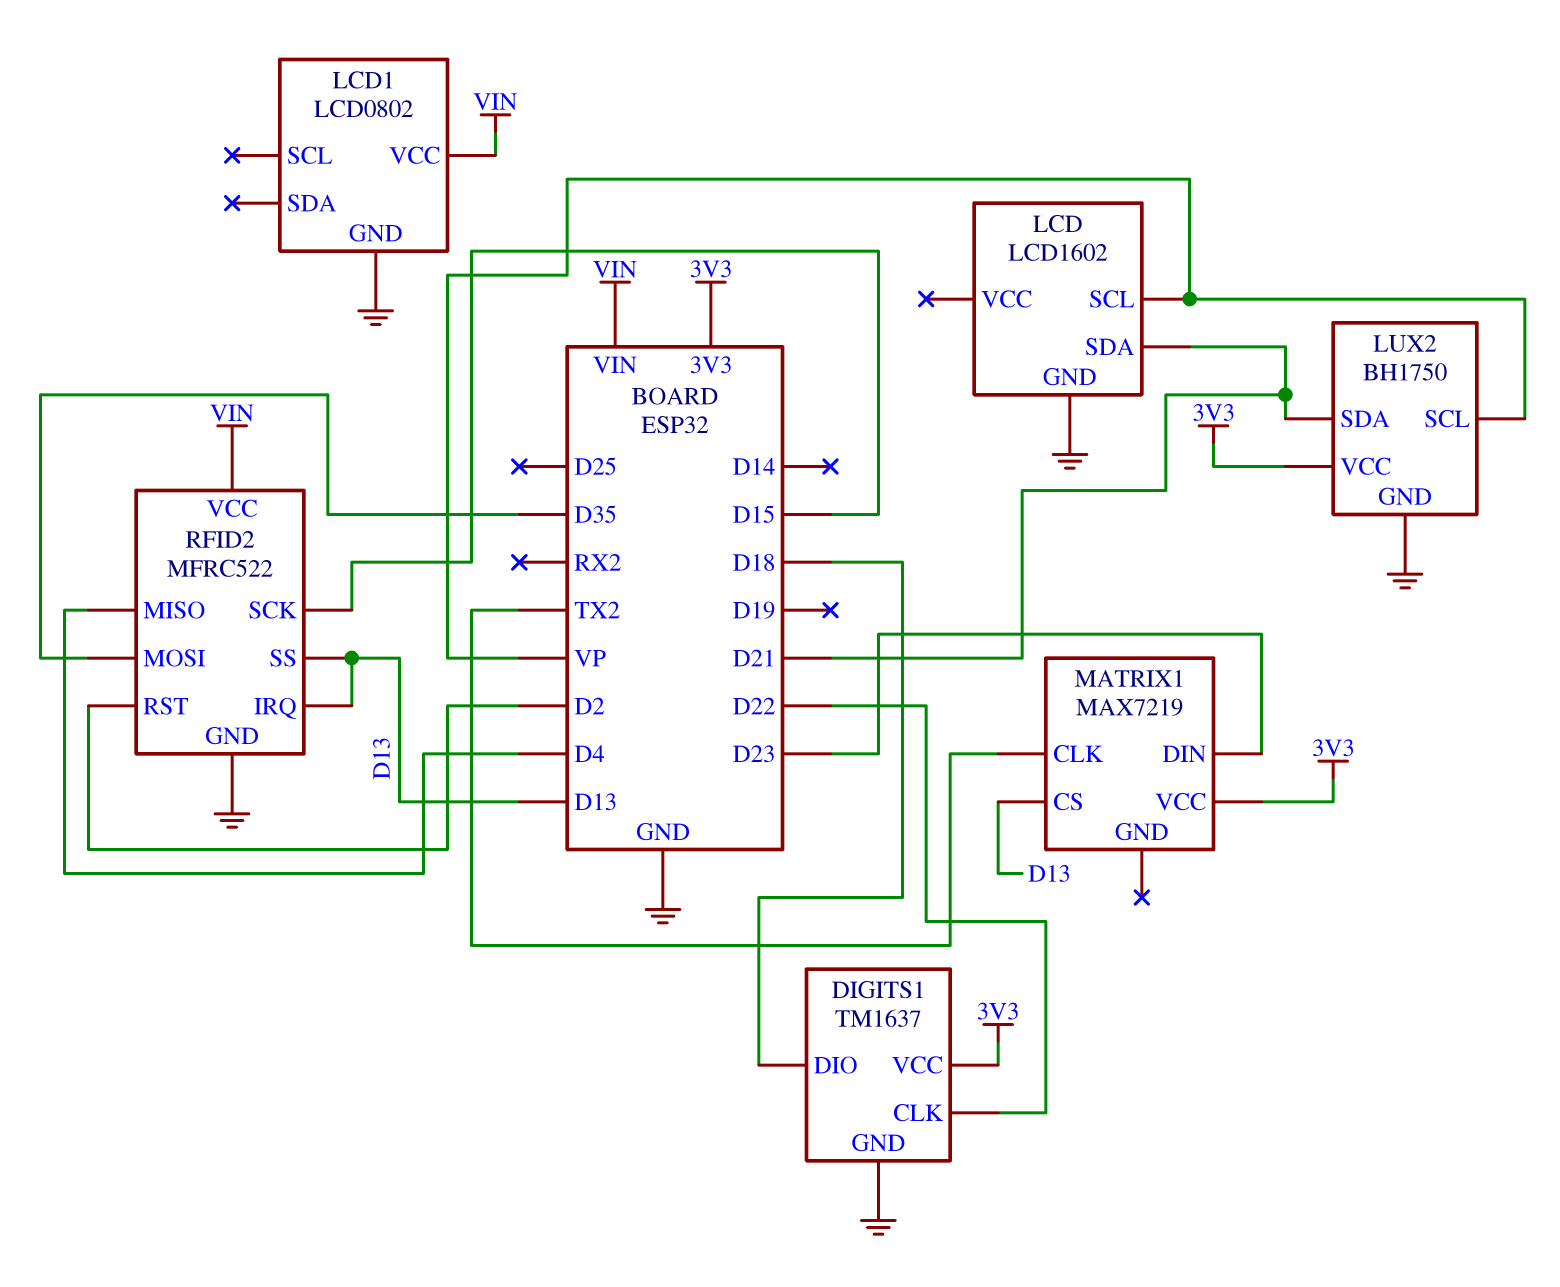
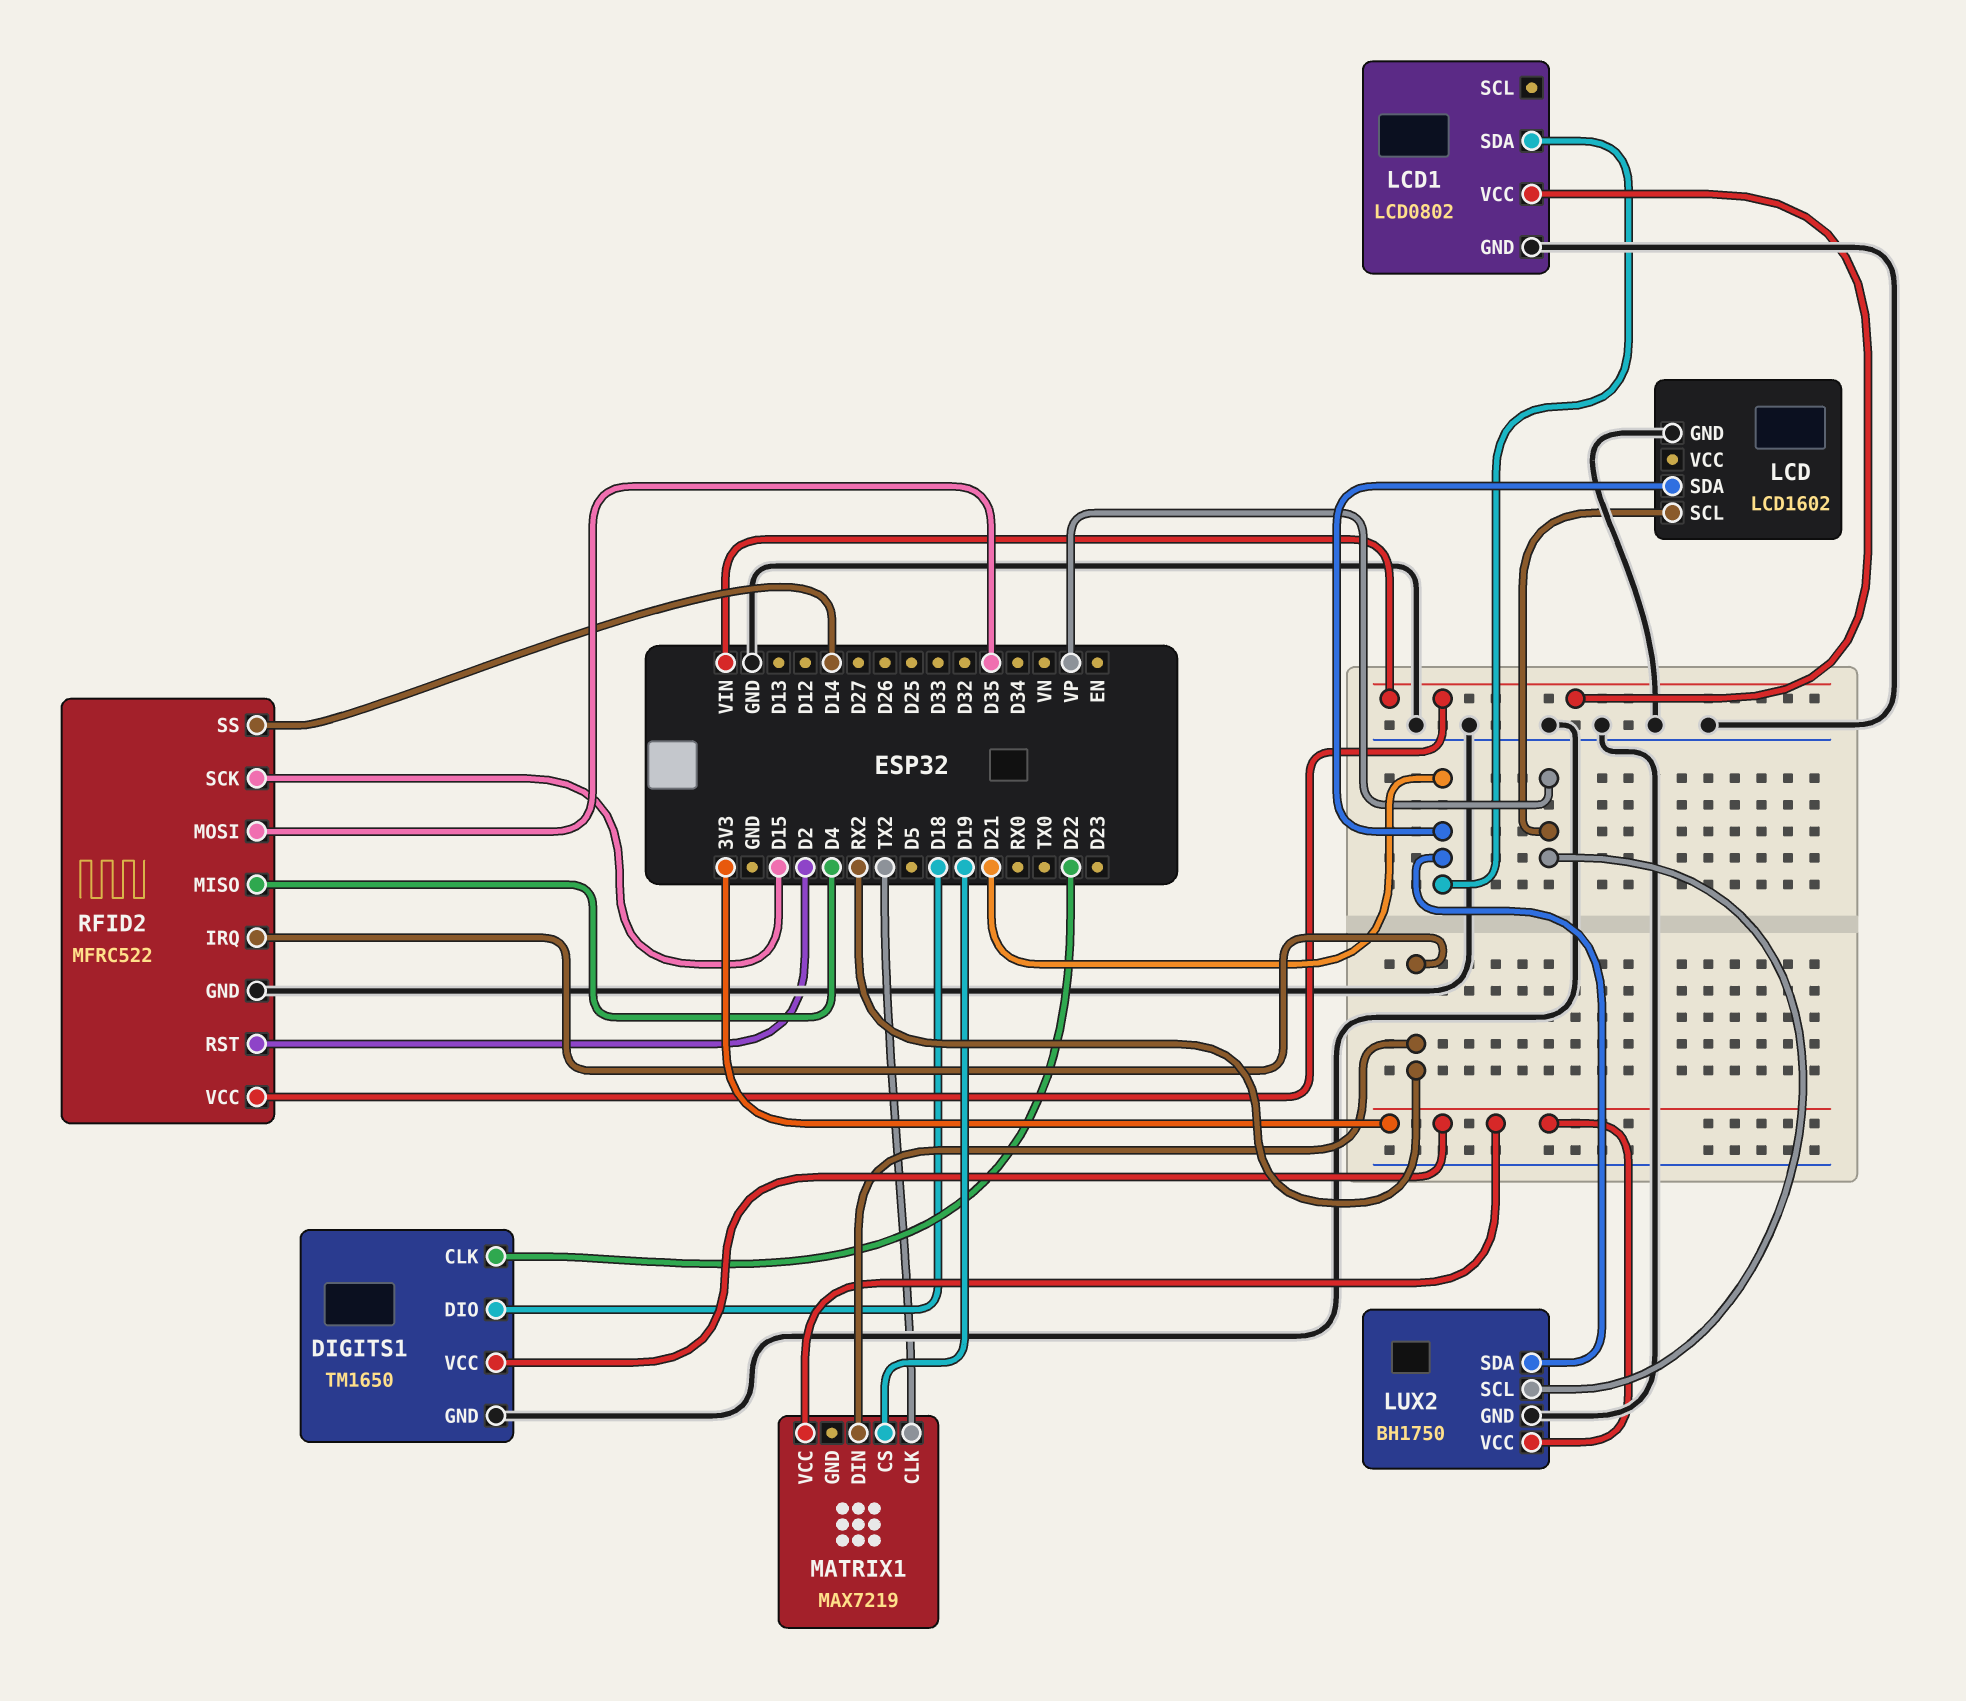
DIGITS1: TM1637 -> TM1650
LCD1 pin SDA: none -> D21
MATRIX1 pin CS: D13 -> D19
MATRIX1 pin DIN: D23 -> RX2
RFID2 pin IRQ: D13 -> RX2
RFID2 pin SS: D13 -> D14

